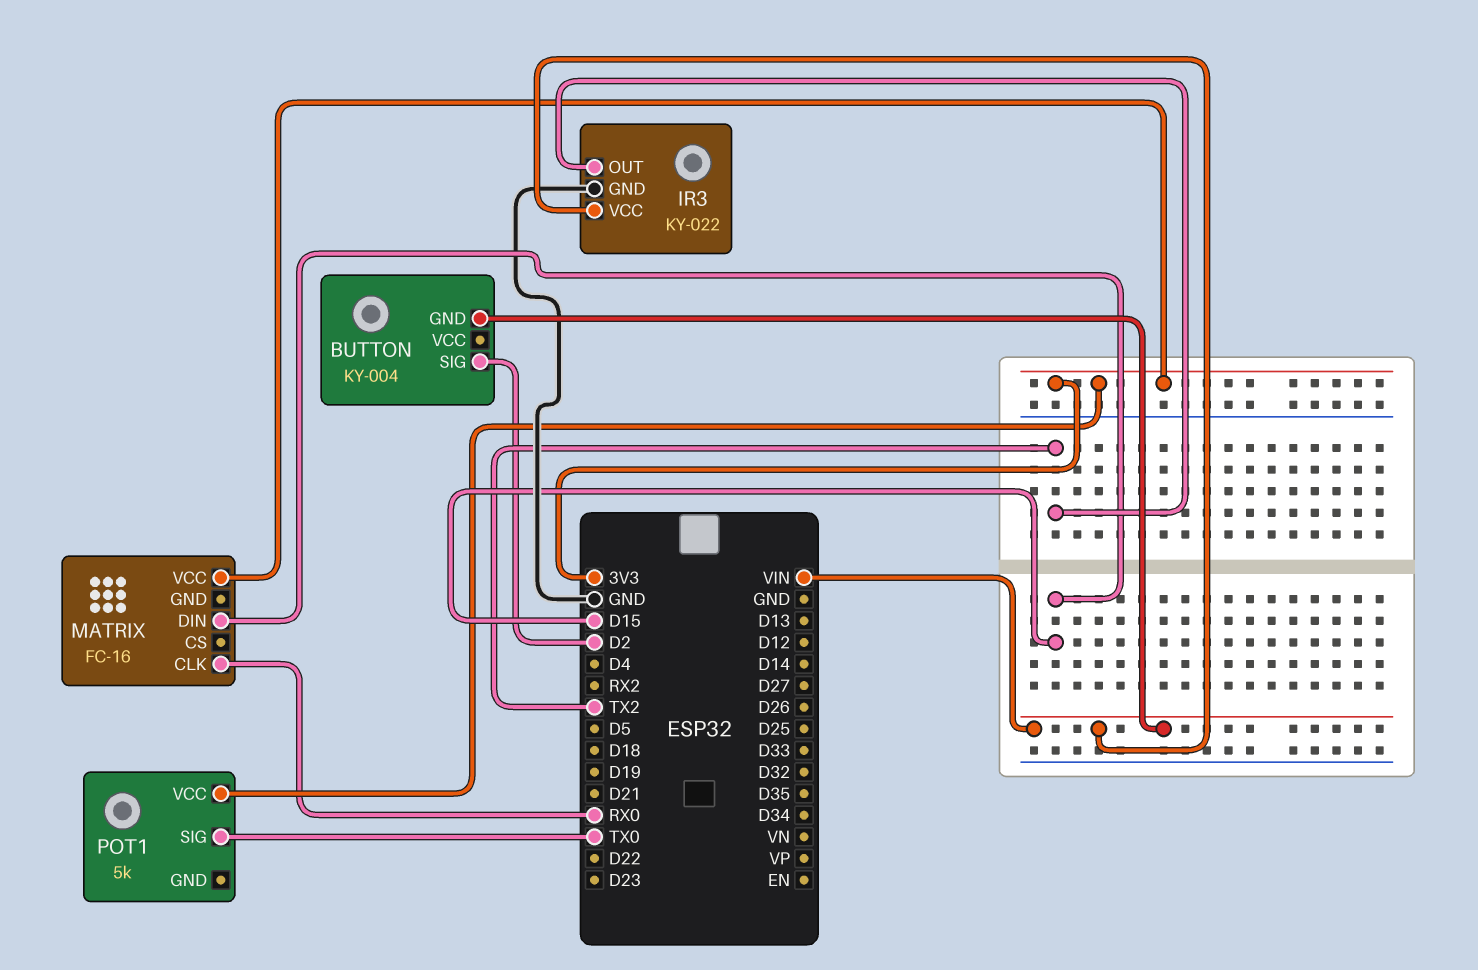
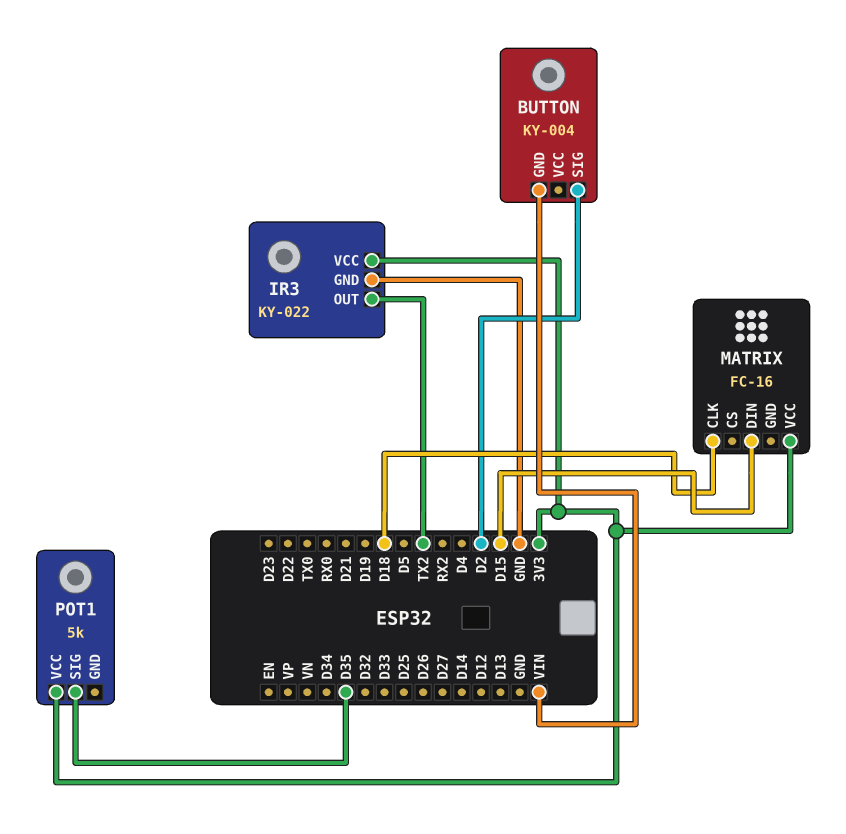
IR3 pin VCC: VIN -> 3V3
MATRIX pin CLK: RX0 -> D18
POT1 pin SIG: TX0 -> D35

